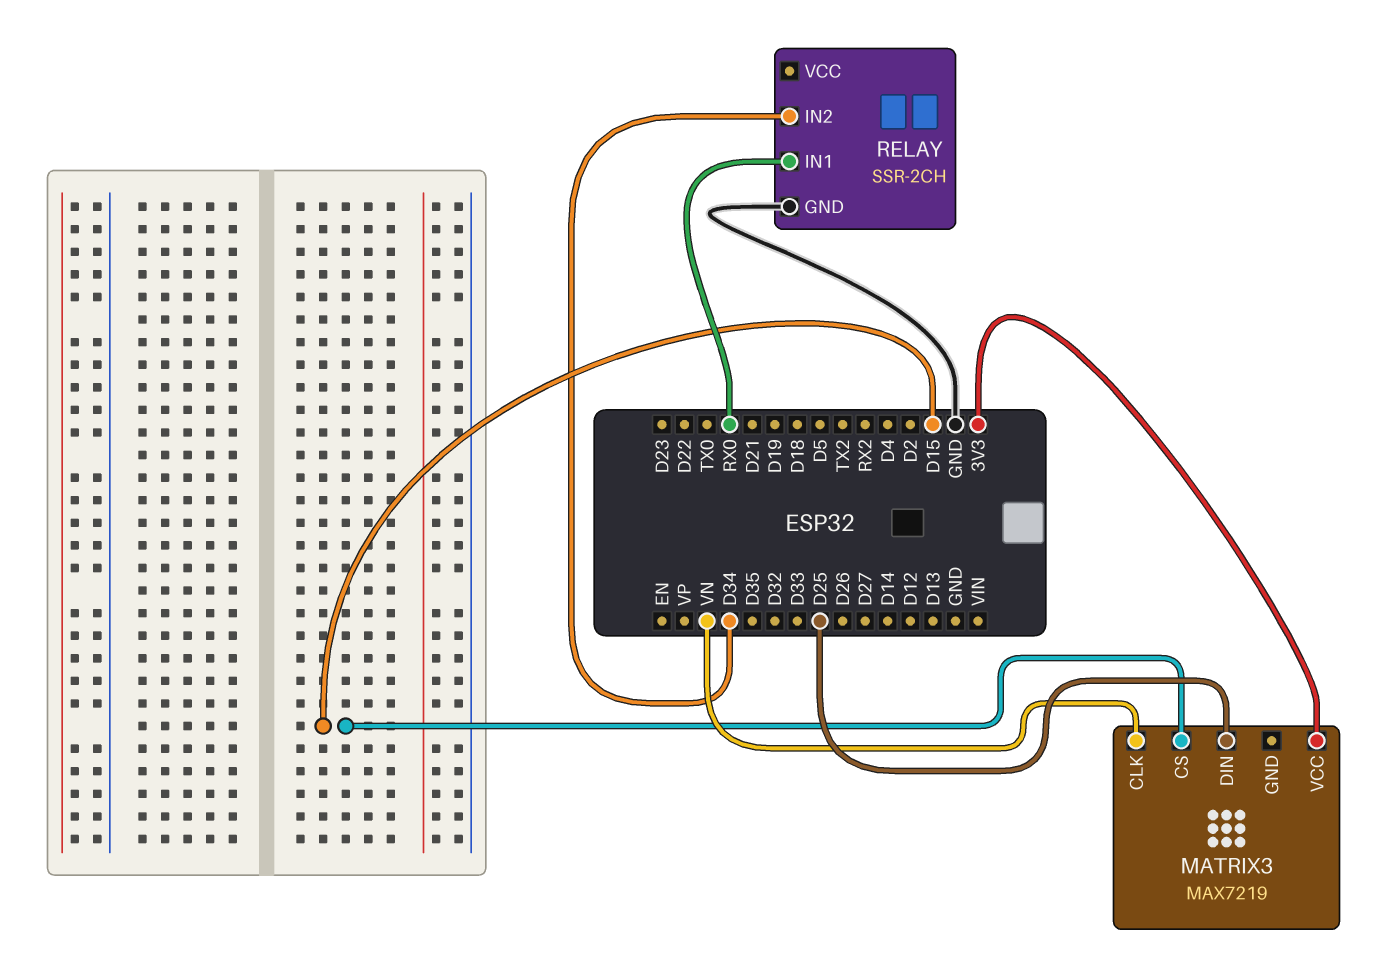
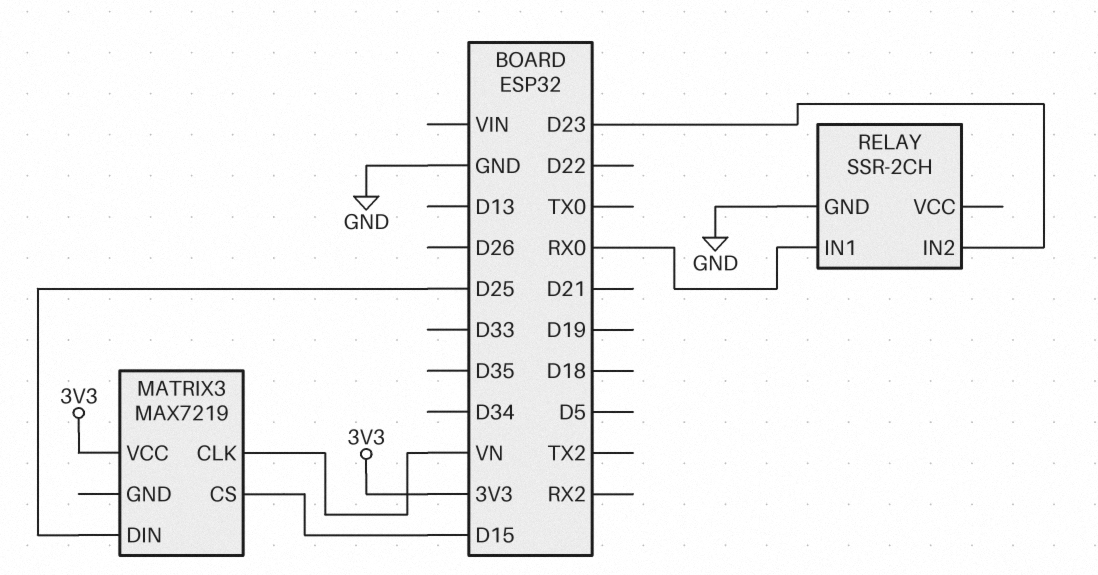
RELAY pin IN2: D34 -> D23

